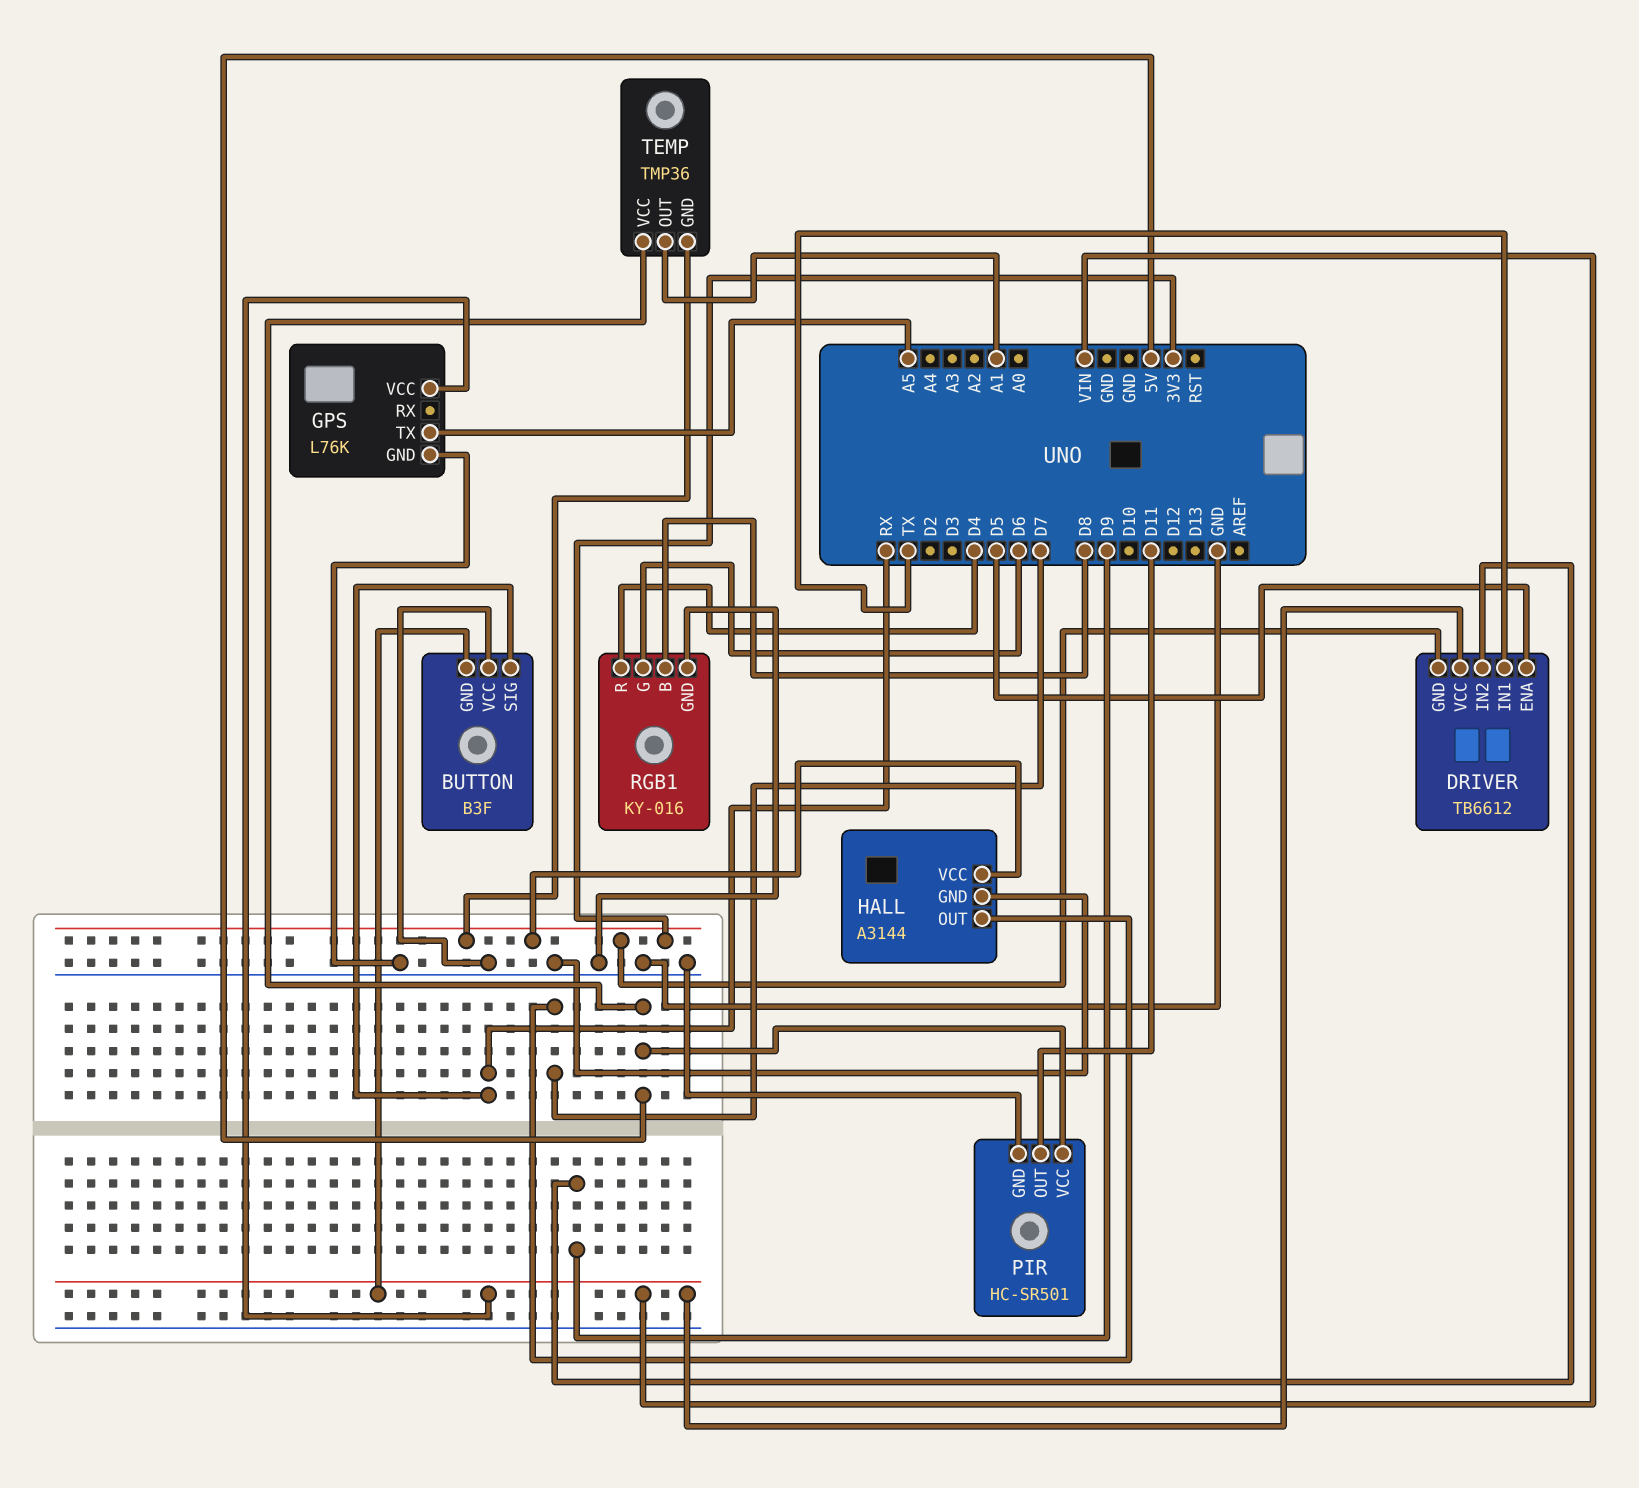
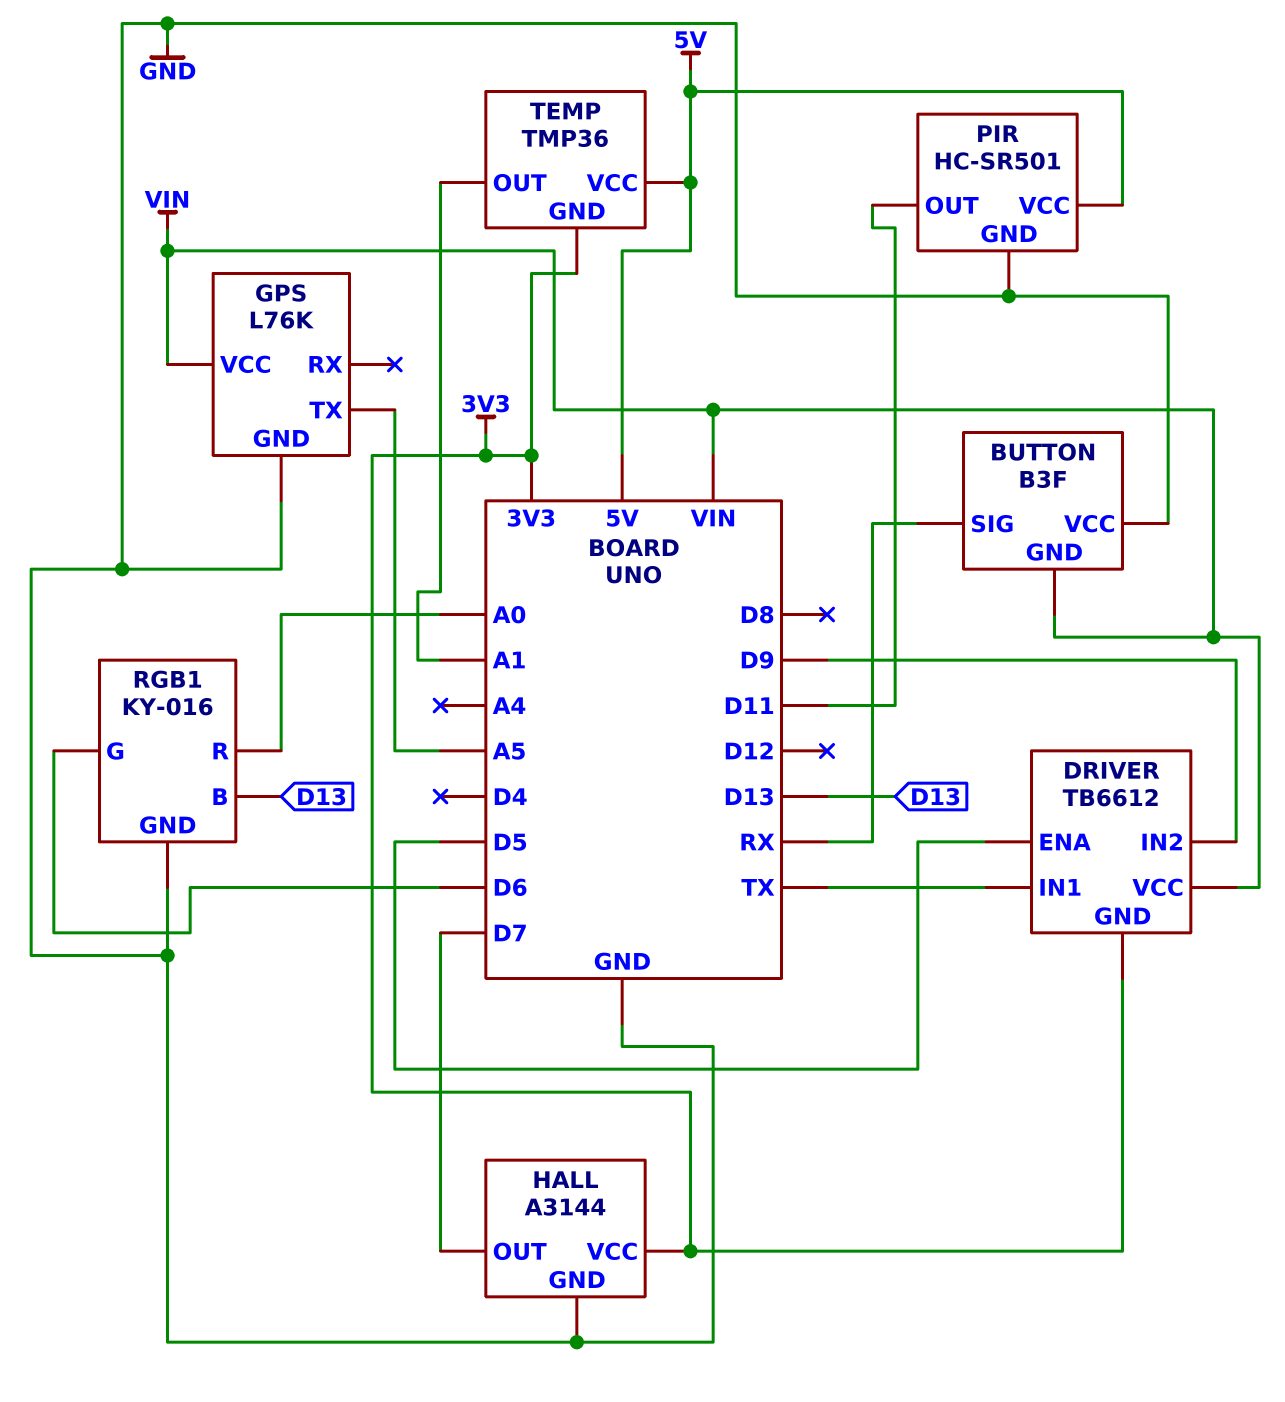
RGB1 pin B: D8 -> D13
RGB1 pin R: D4 -> A0

